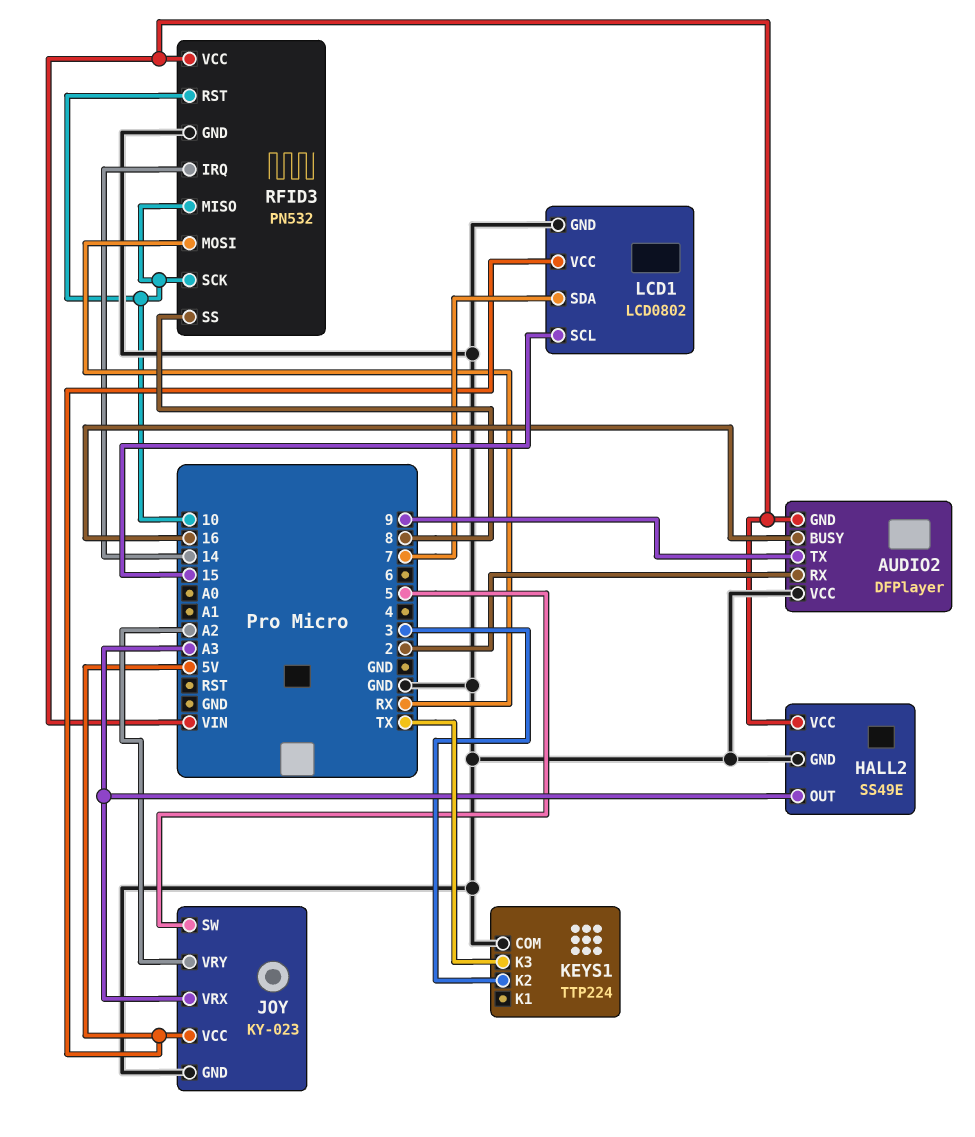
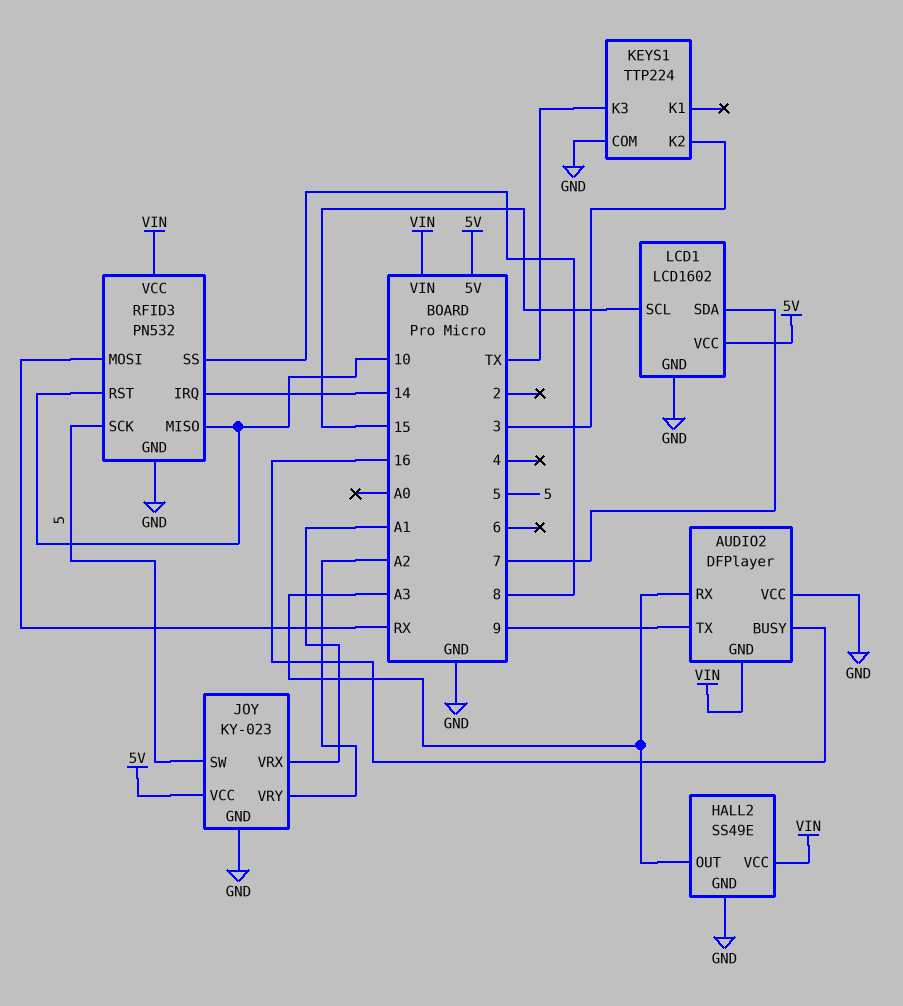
AUDIO2 pin RX: 2 -> A3
JOY pin VRX: A3 -> A1
LCD1: LCD0802 -> LCD1602
RFID3 pin SCK: 10 -> 5

